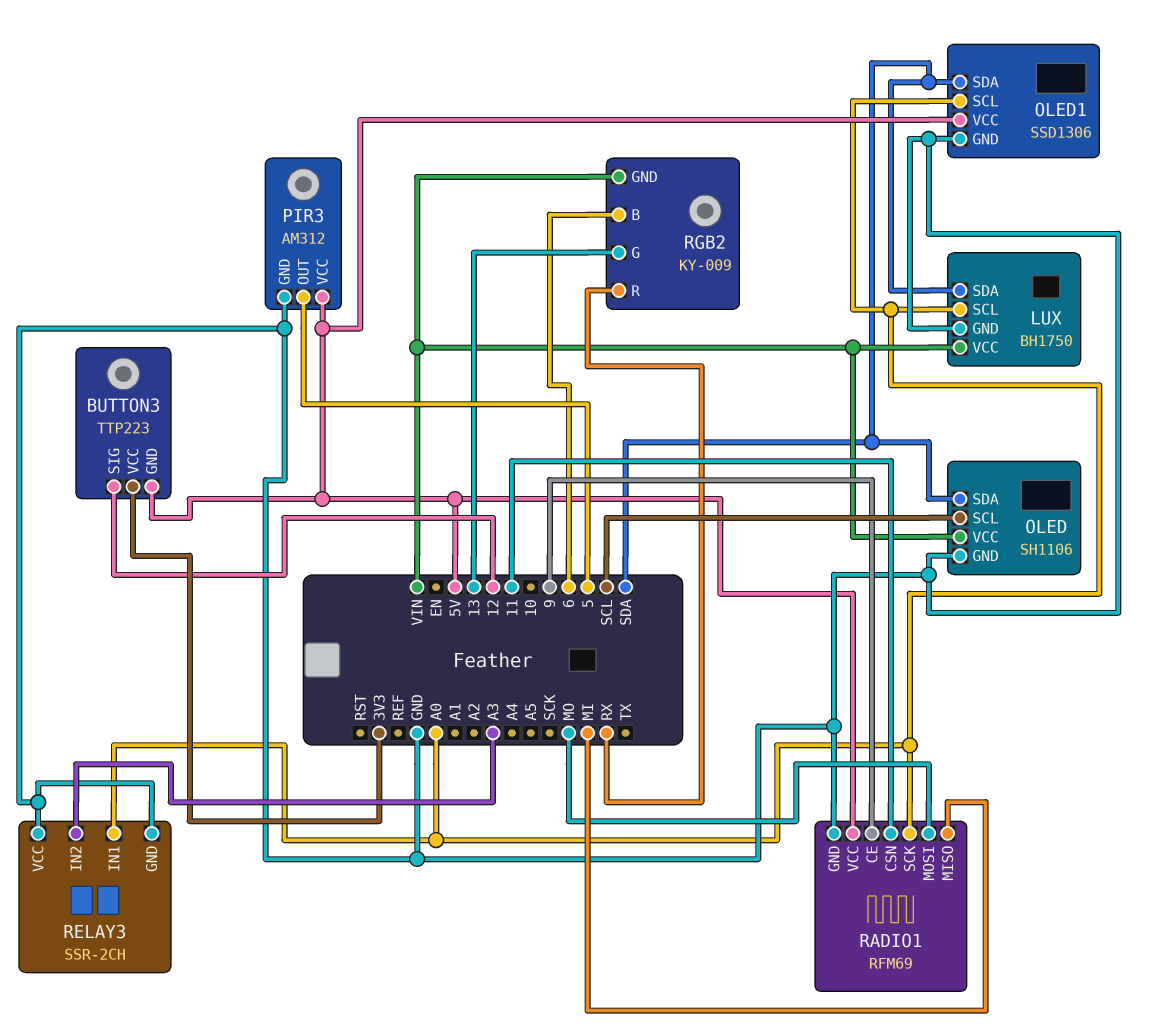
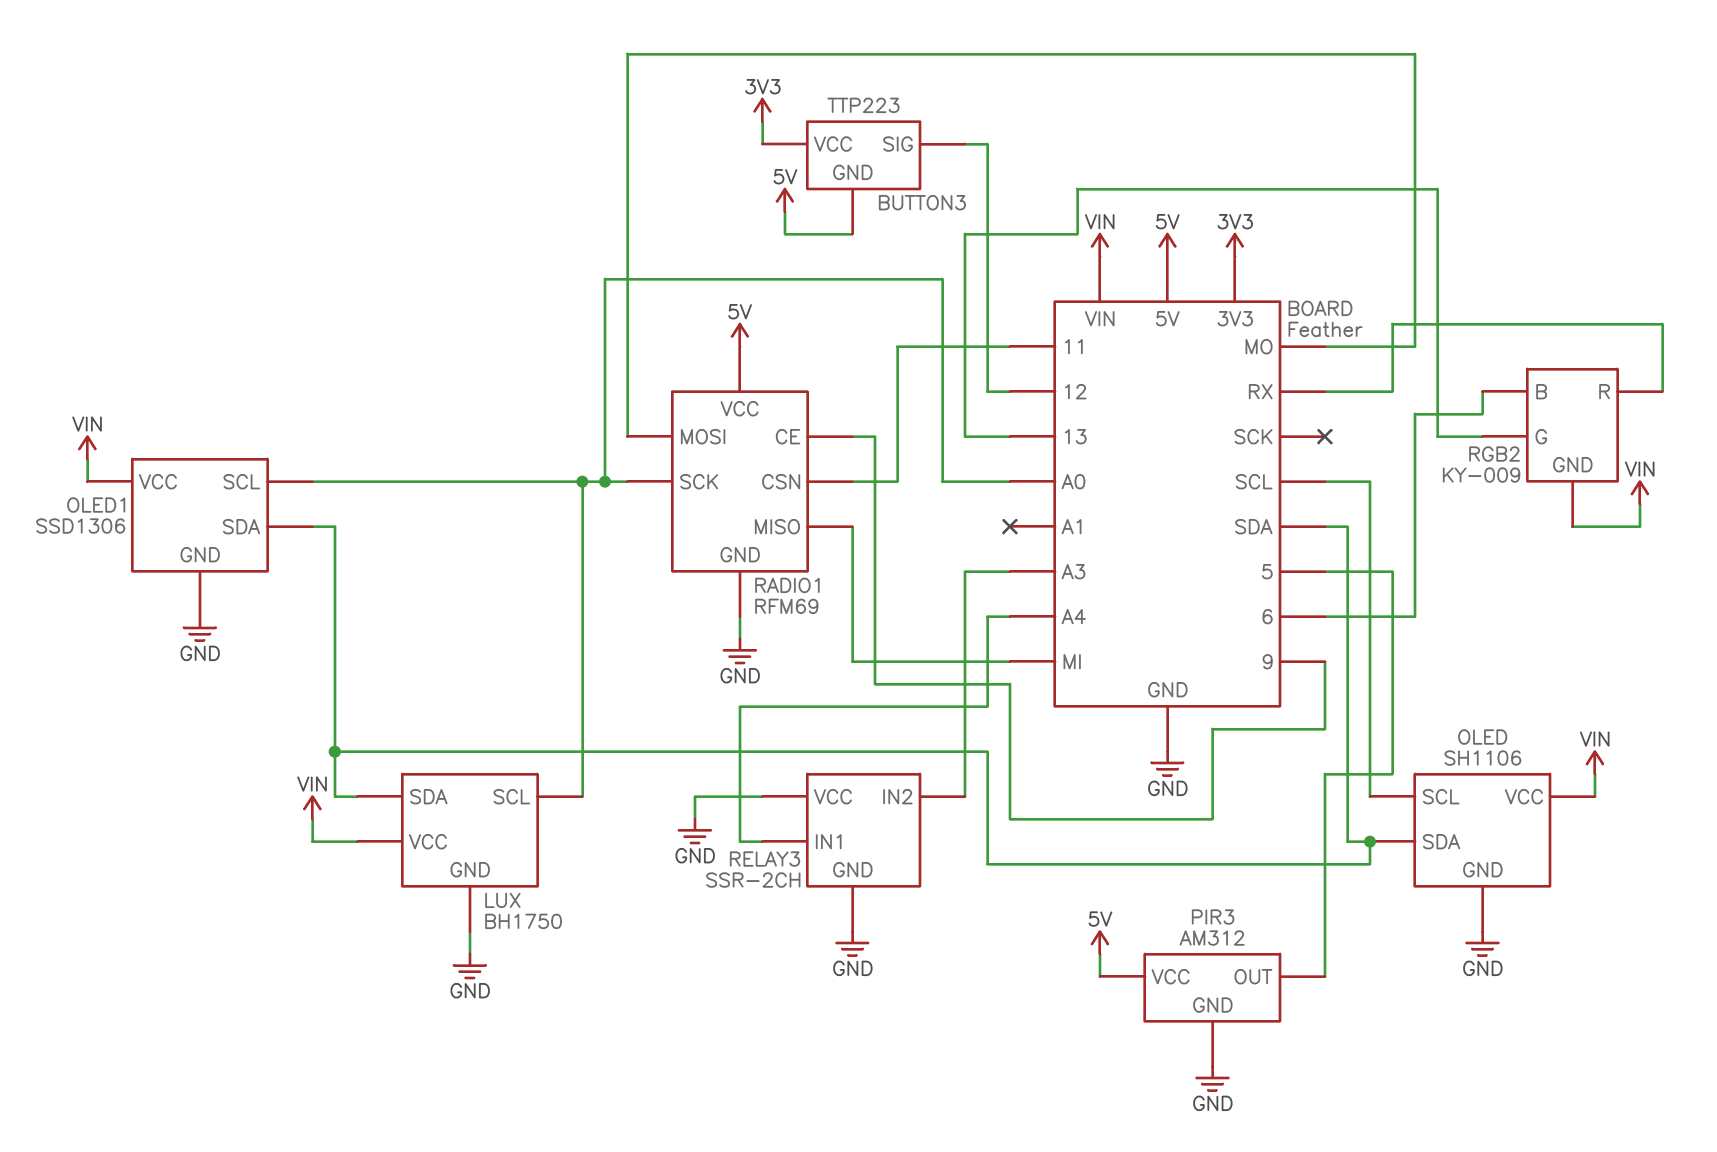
OLED1 pin VCC: 5V -> VIN
RELAY3 pin IN1: A0 -> A4

